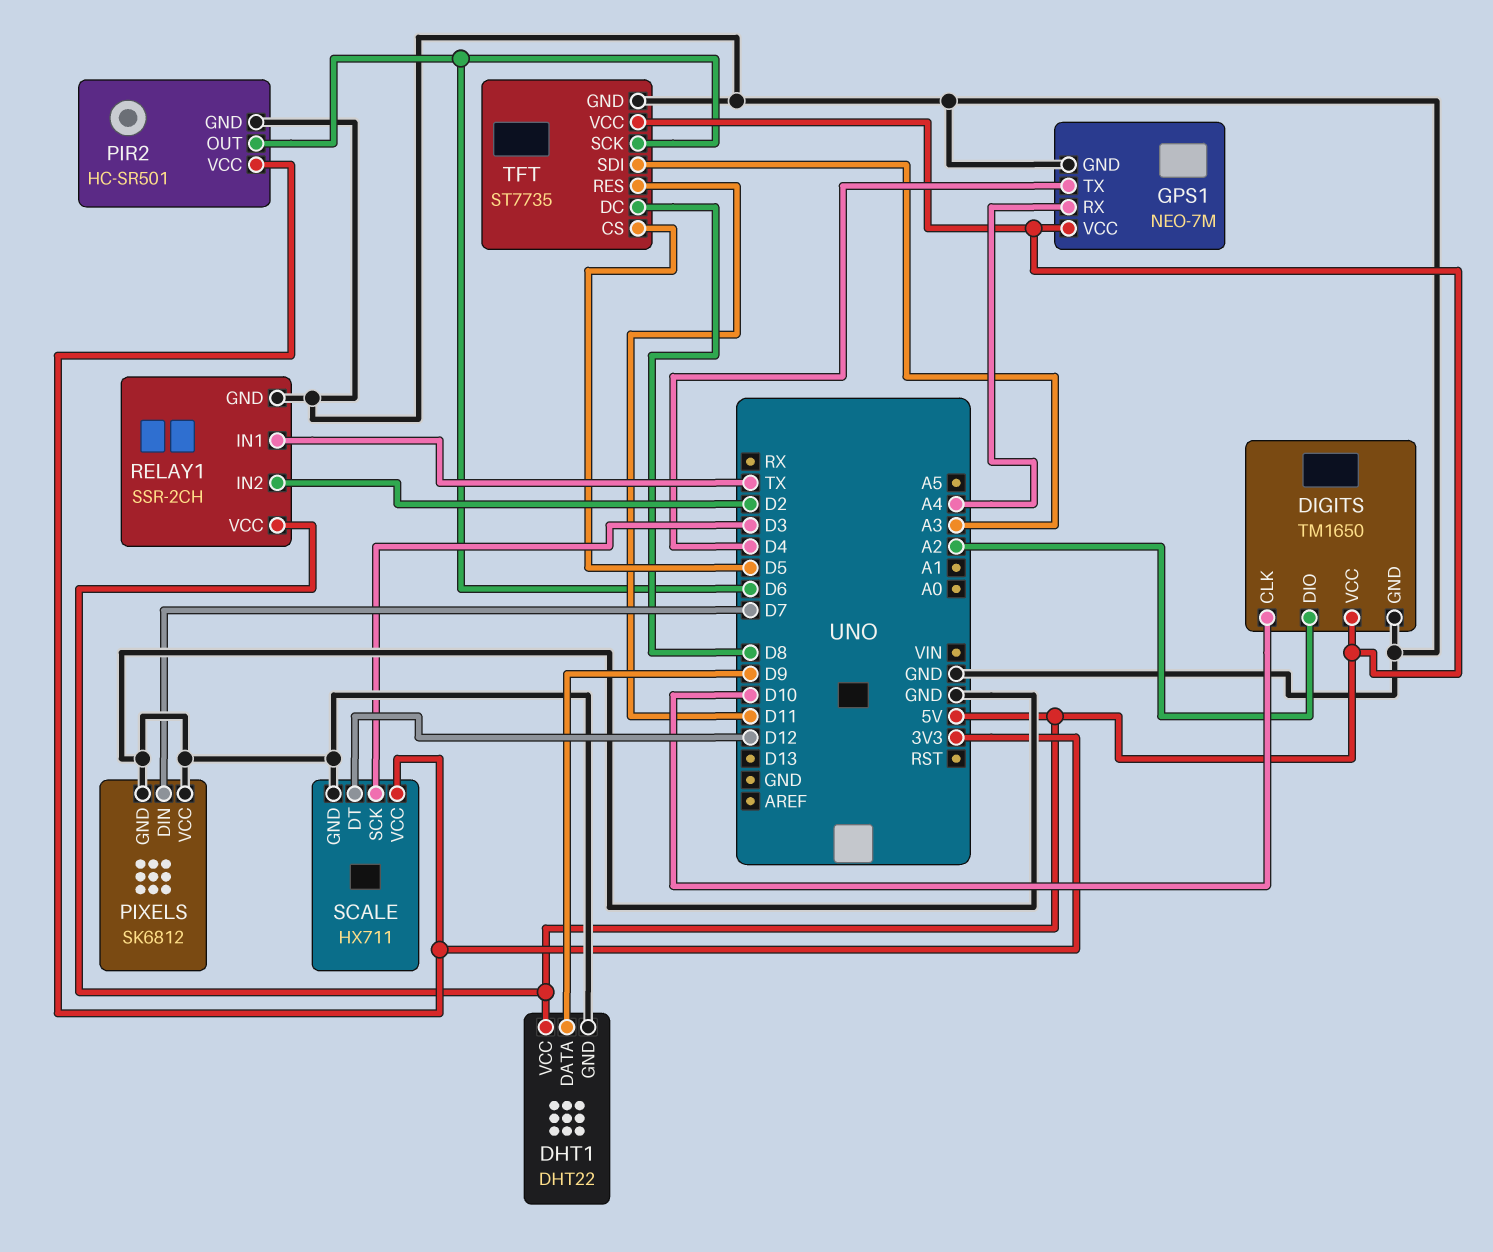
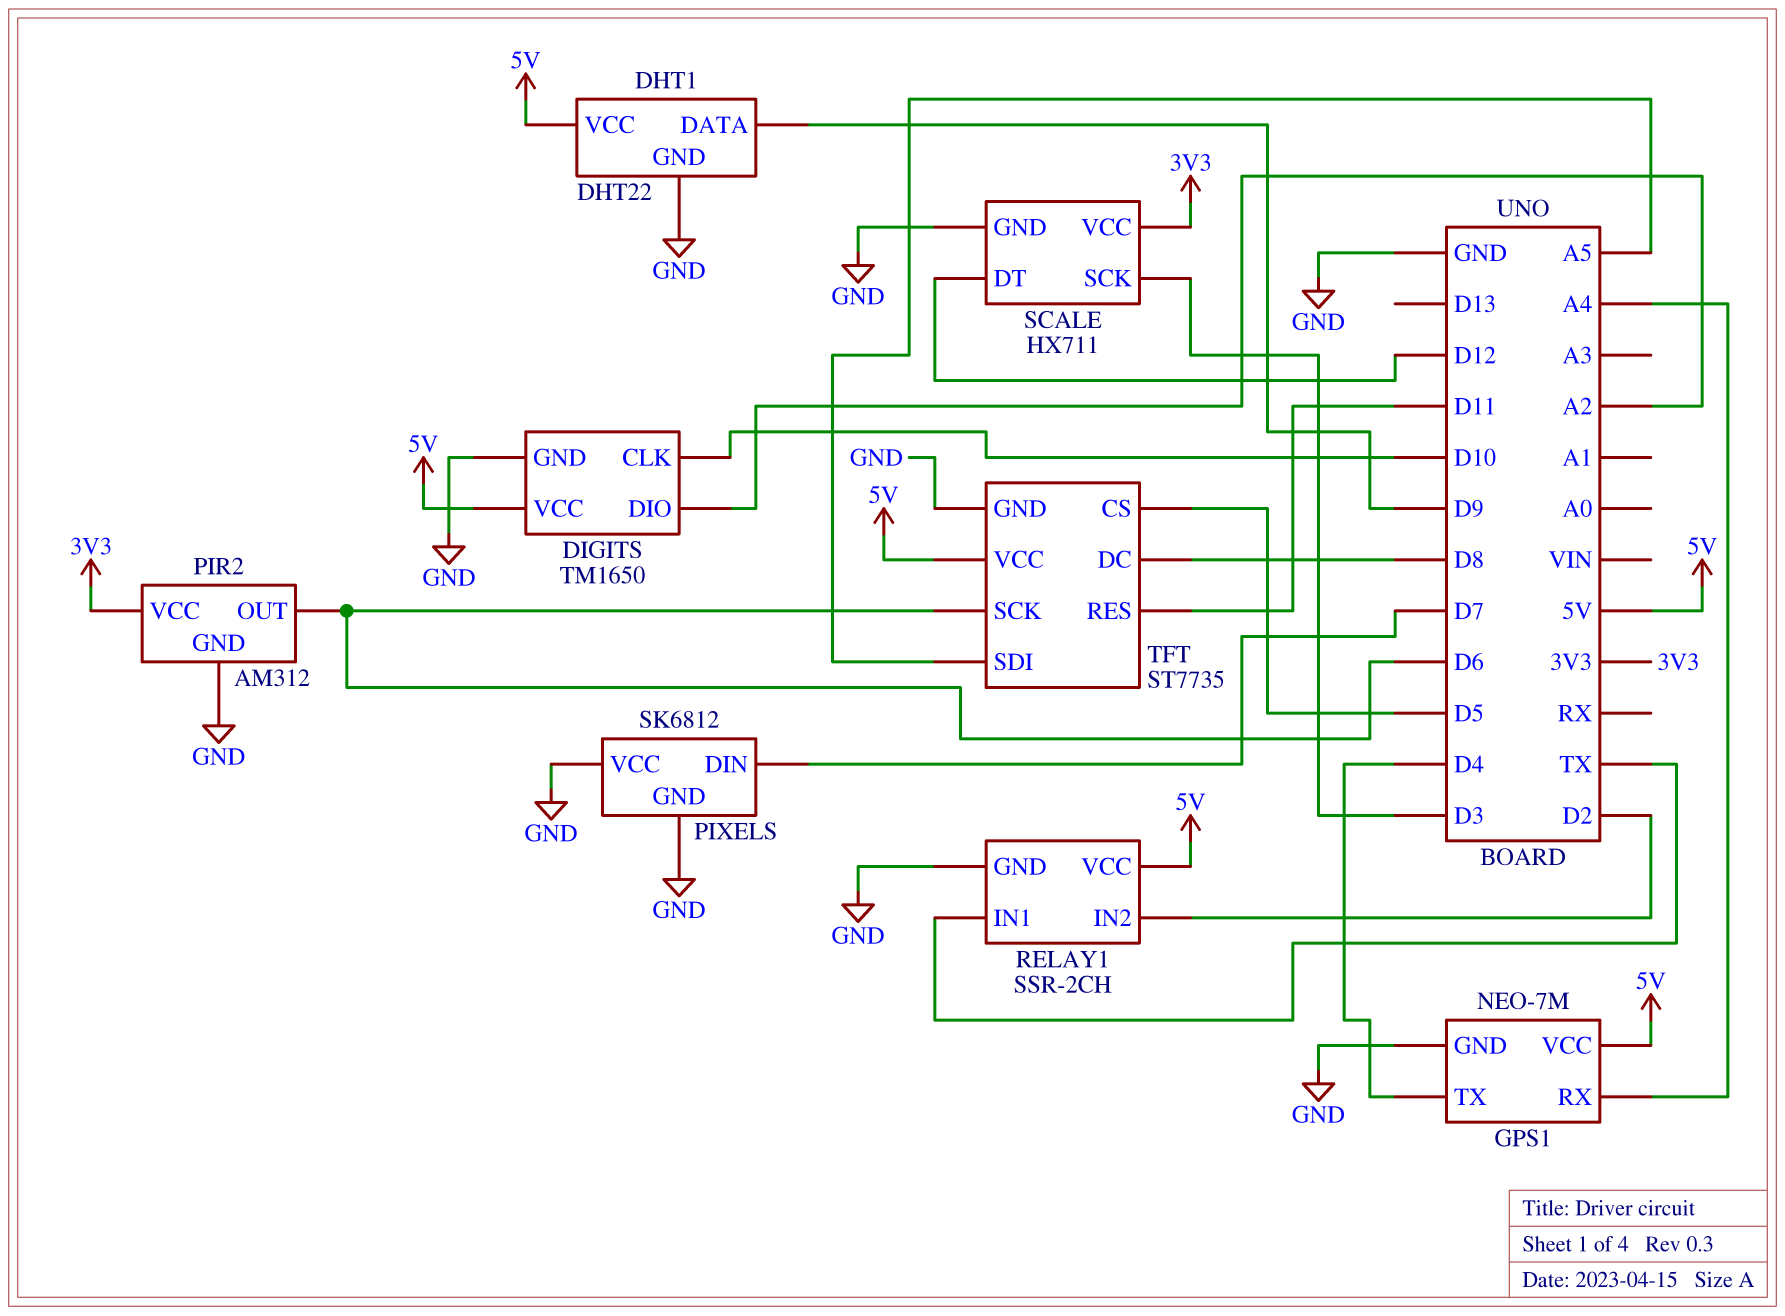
PIR2: HC-SR501 -> AM312
TFT pin SDI: A3 -> A5

